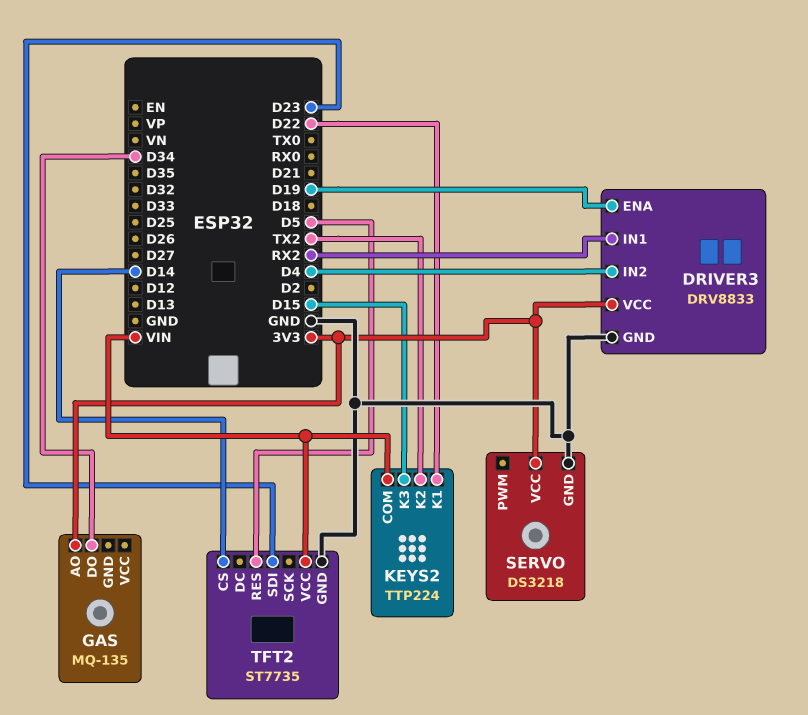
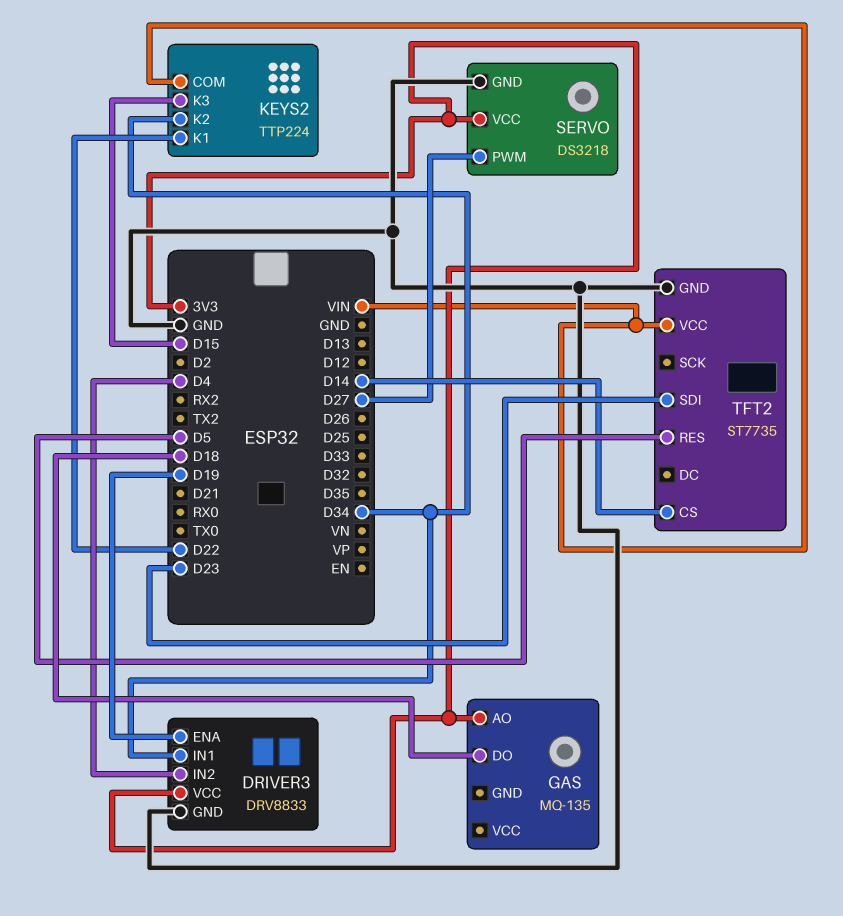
DRIVER3 pin IN1: RX2 -> D34
GAS pin DO: D34 -> D18
KEYS2 pin K2: TX2 -> D34
SERVO pin PWM: none -> D27

